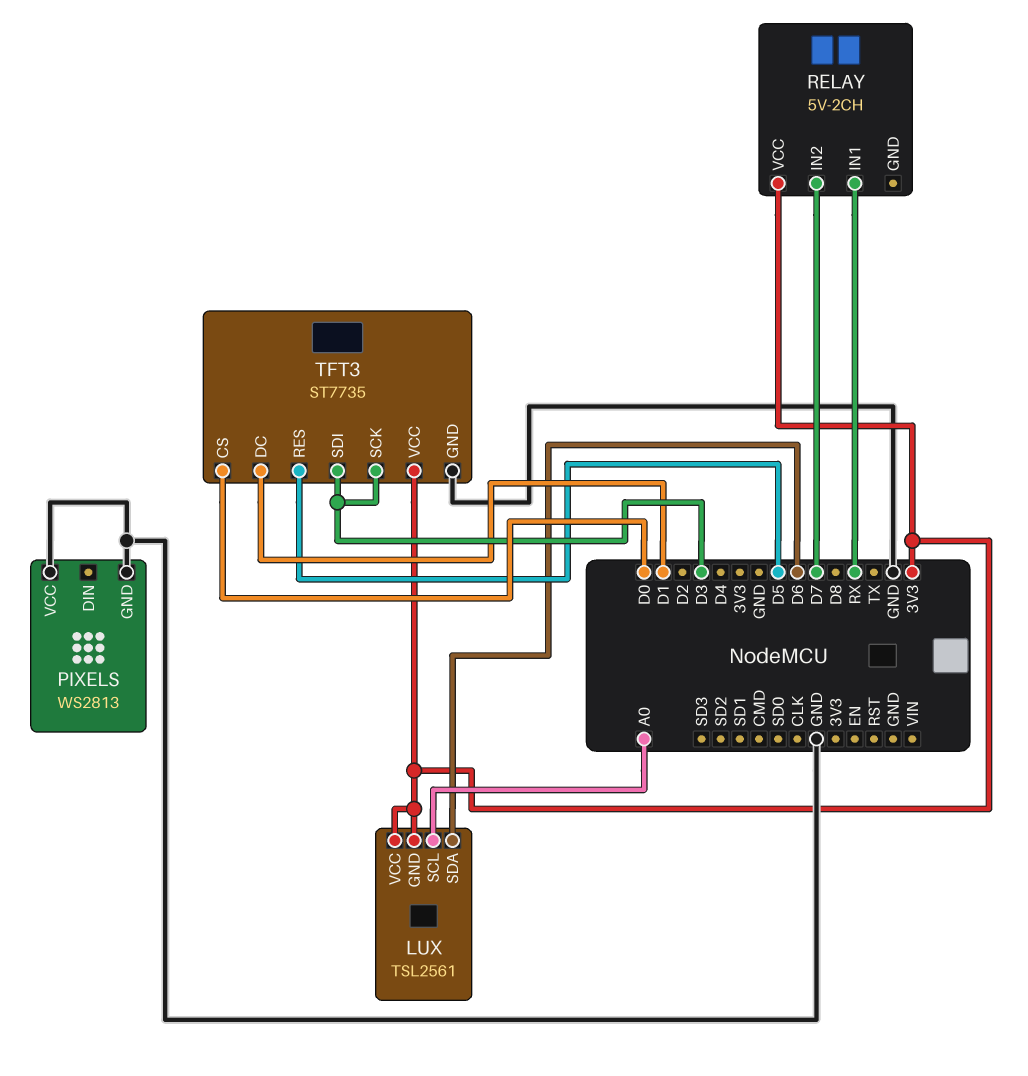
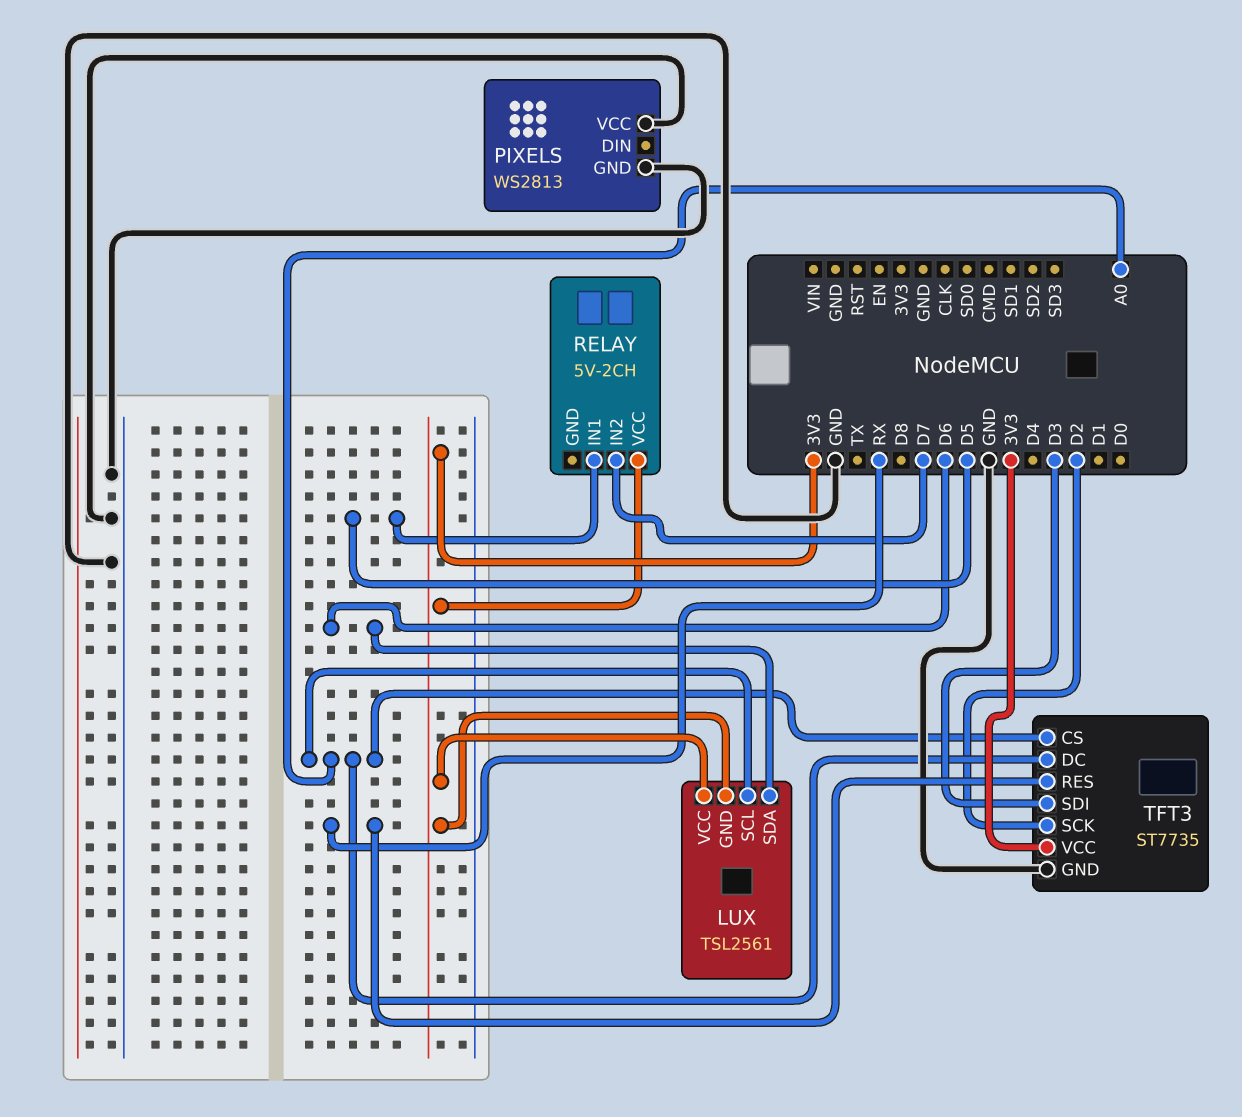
RELAY pin IN1: RX -> D5
TFT3 pin CS: D0 -> A0
TFT3 pin DC: D1 -> A0
TFT3 pin RES: D5 -> RX
TFT3 pin SCK: D3 -> D2

